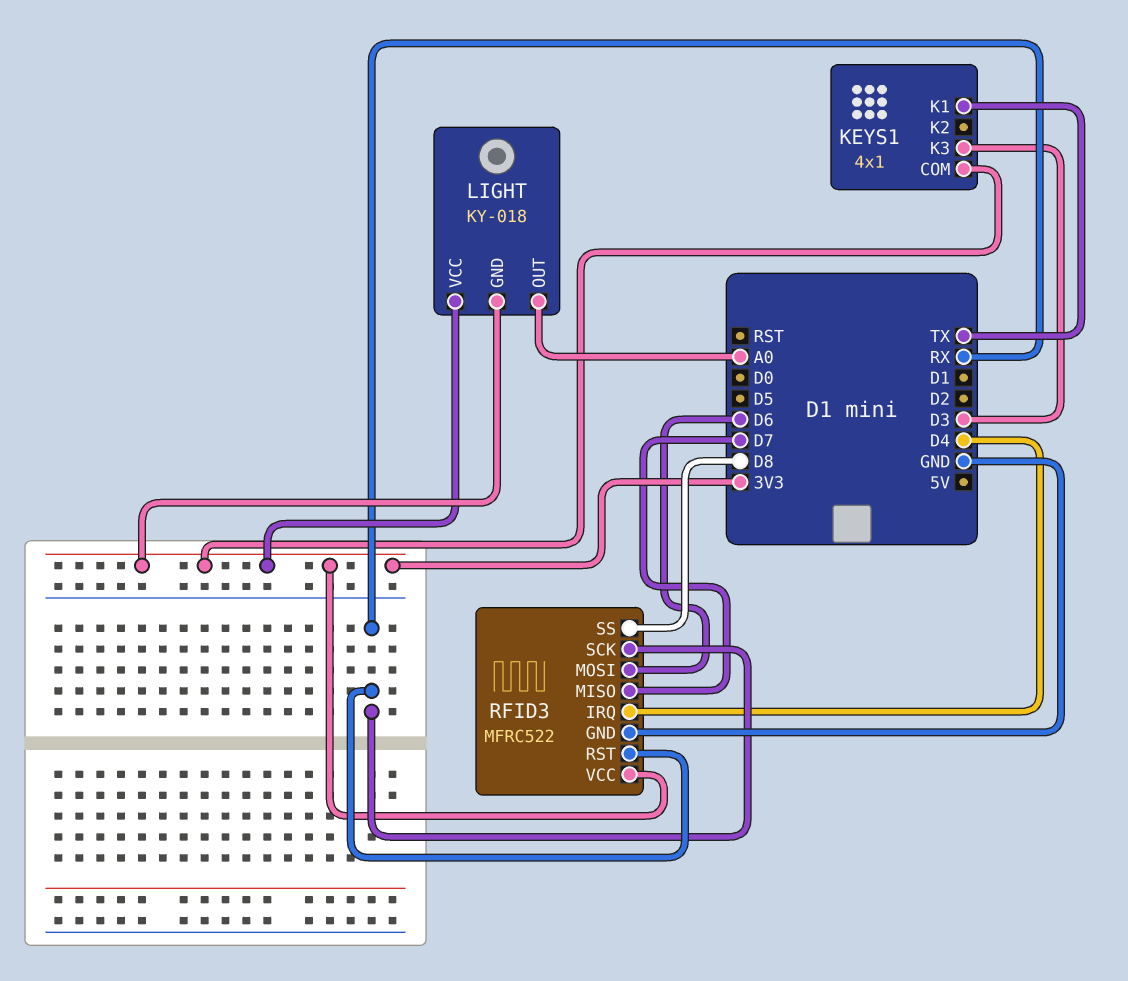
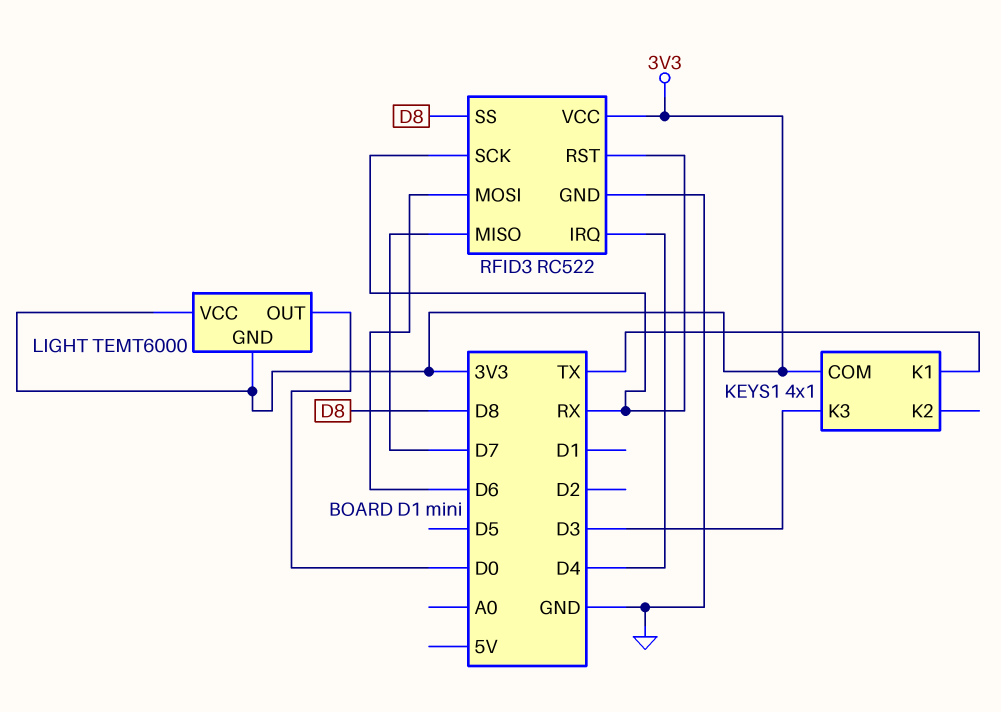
LIGHT: KY-018 -> TEMT6000
LIGHT pin OUT: A0 -> D0
RFID3: MFRC522 -> RC522

